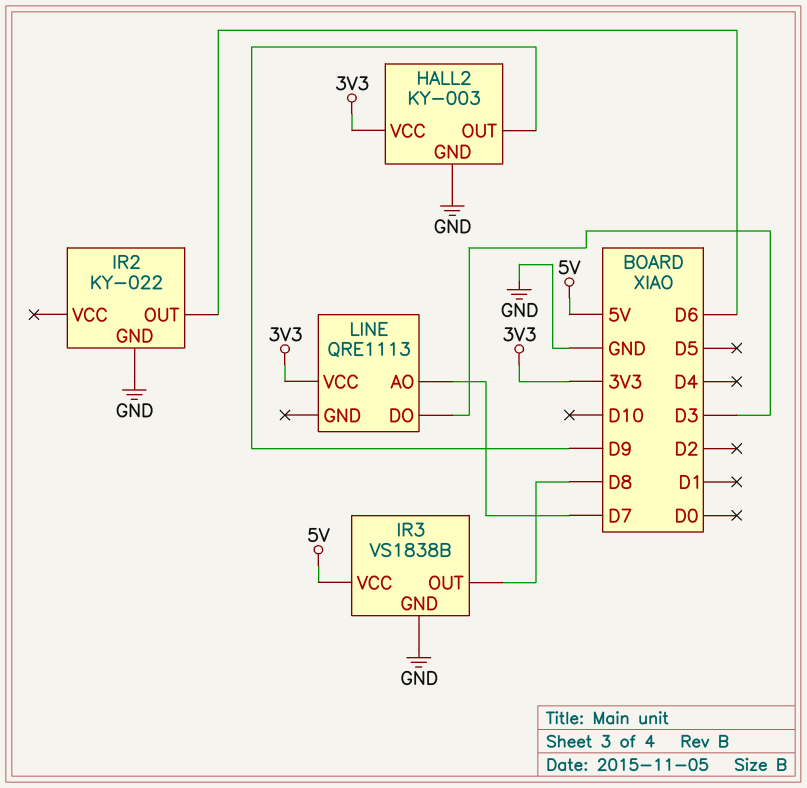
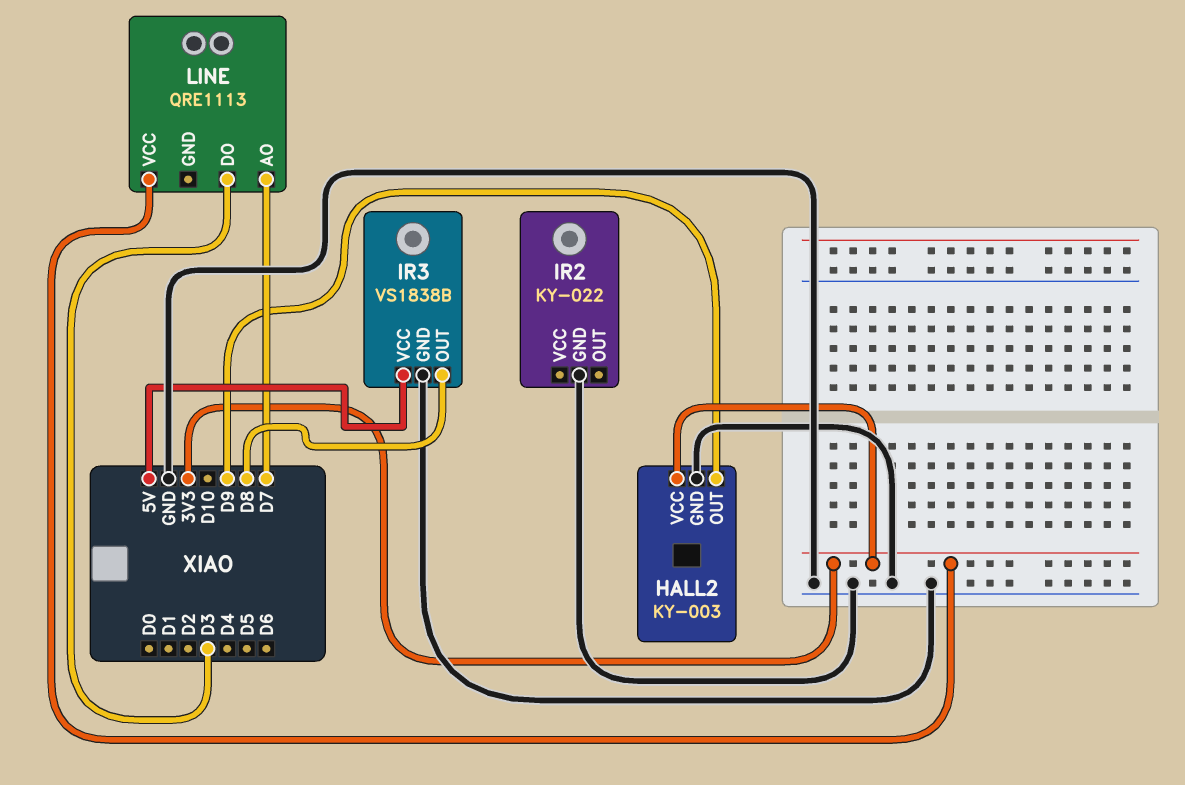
IR2 pin OUT: D6 -> none

